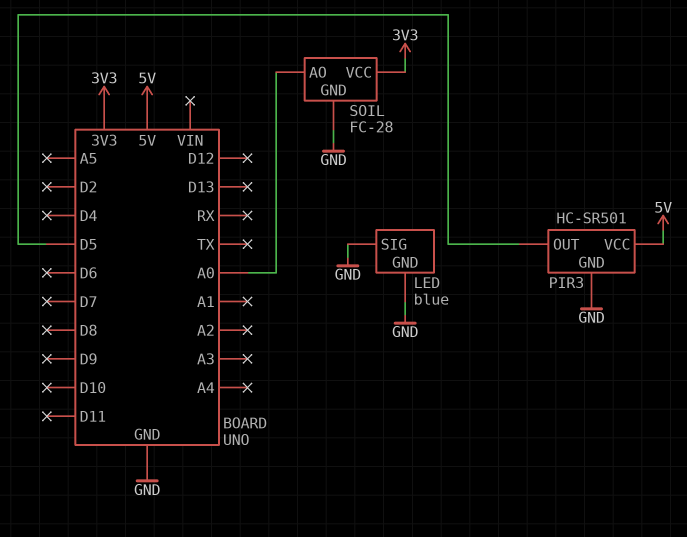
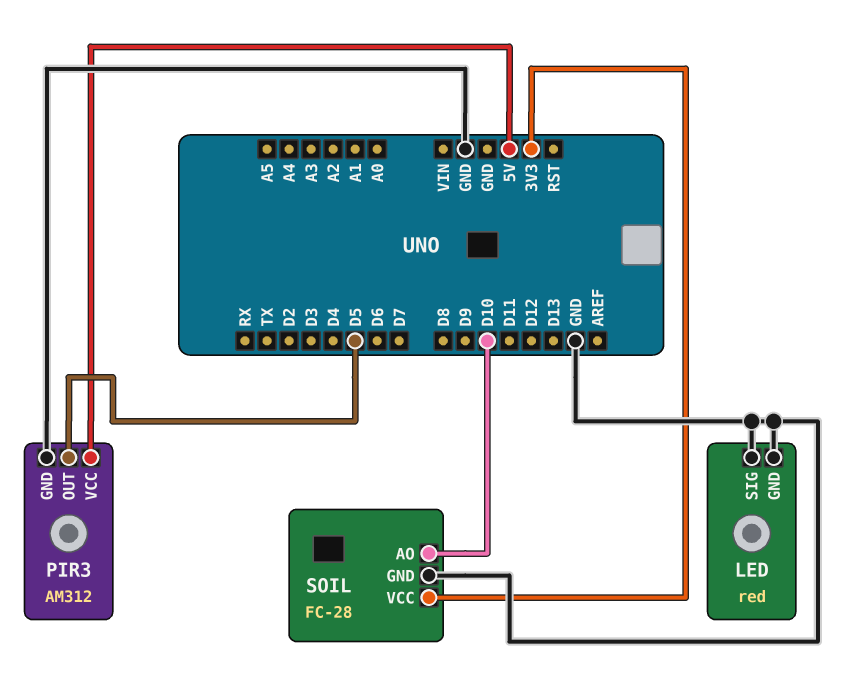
LED: blue -> red
PIR3: HC-SR501 -> AM312
SOIL pin AO: A0 -> D10

